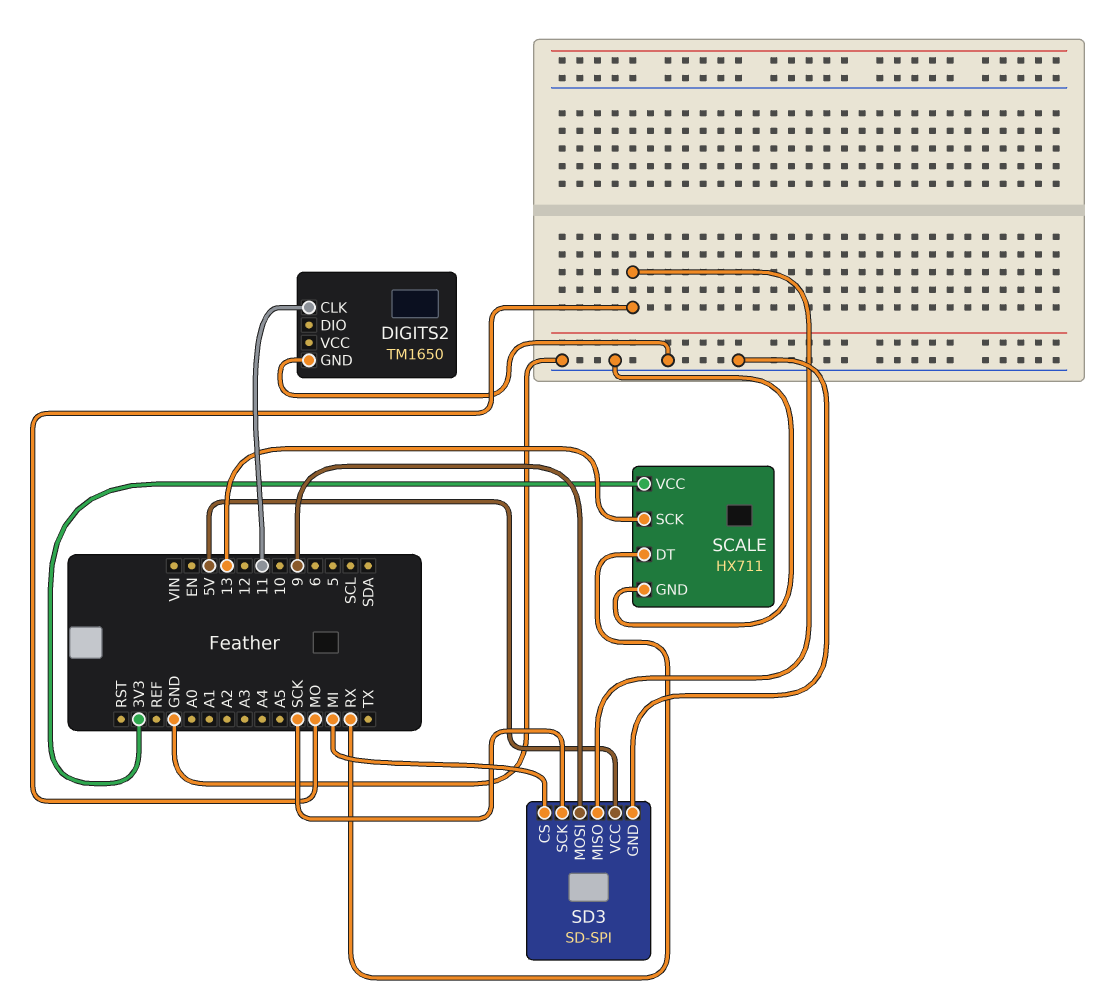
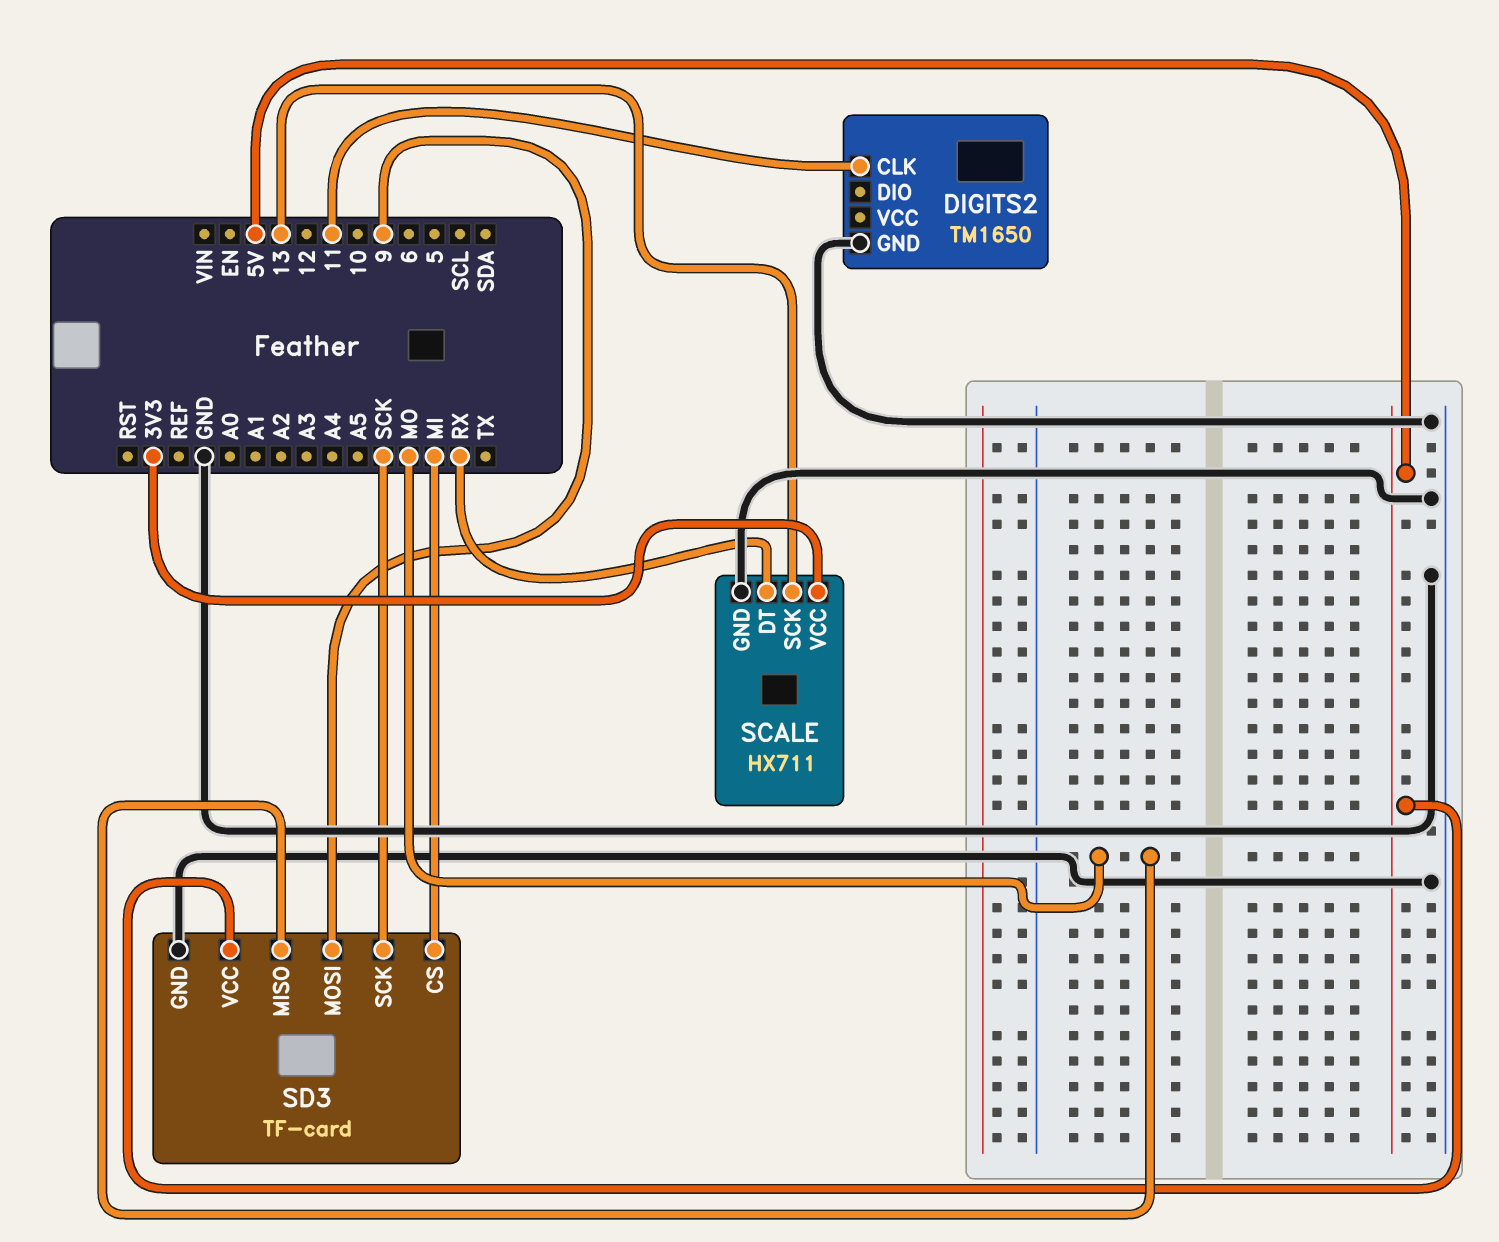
SD3: SD-SPI -> TF-card

